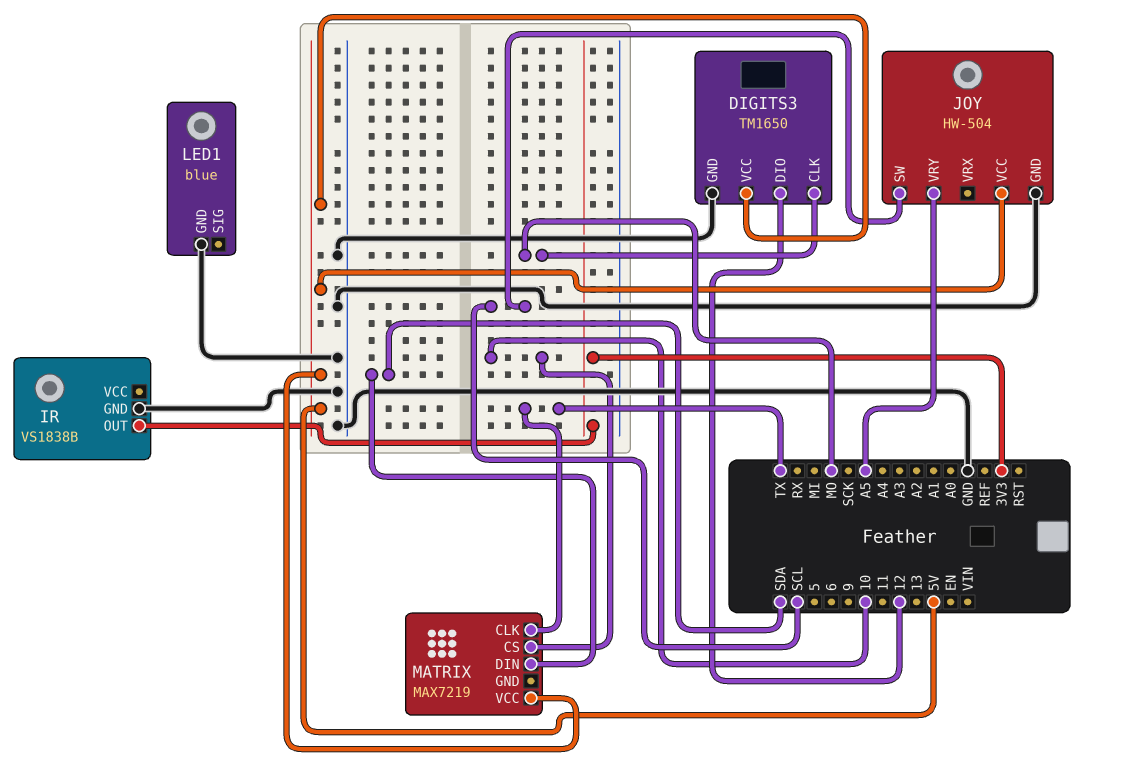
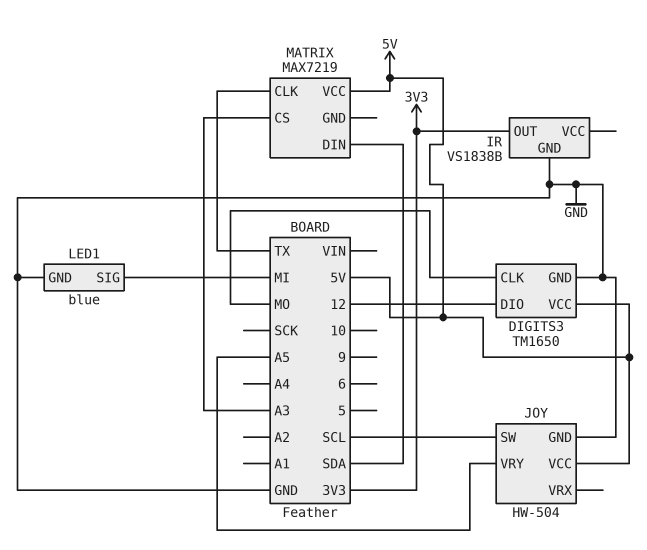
LED1 pin SIG: none -> MI
MATRIX pin CS: 10 -> A3

